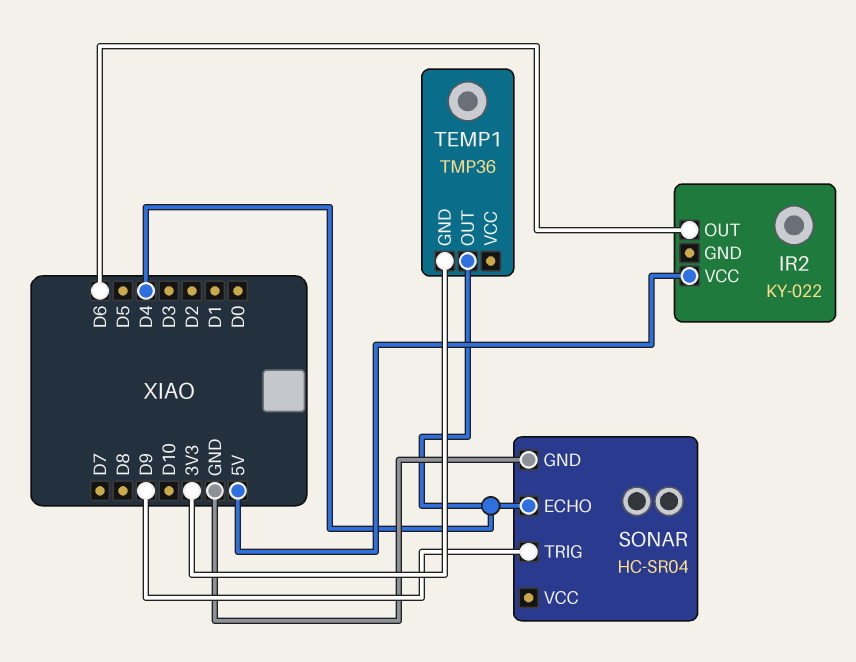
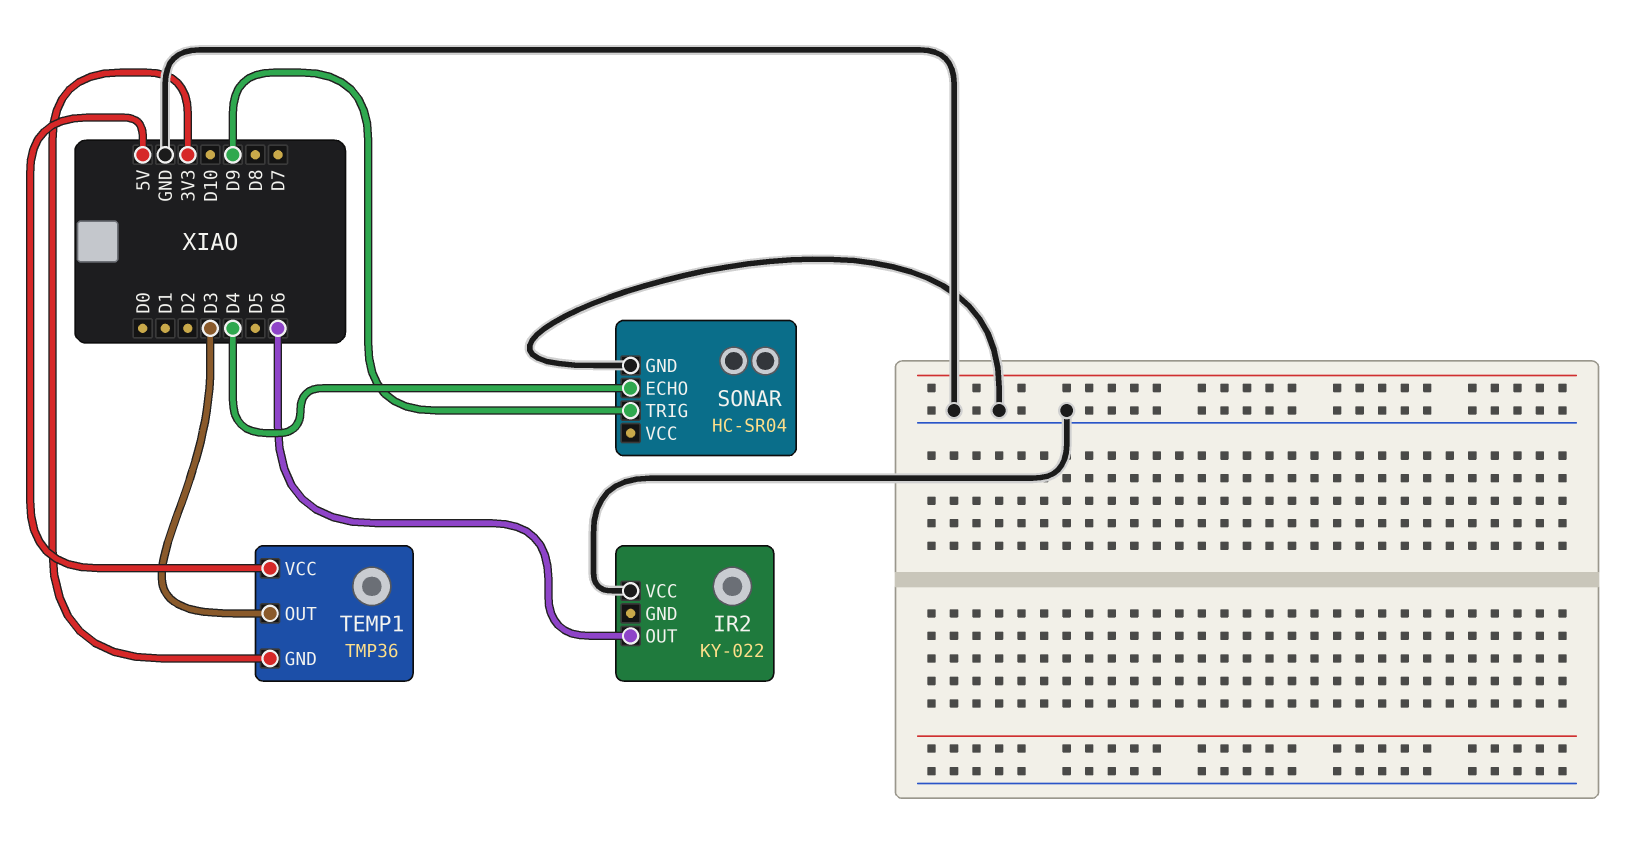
IR2 pin VCC: 5V -> GND
TEMP1 pin OUT: D4 -> D3
TEMP1 pin VCC: none -> 5V

